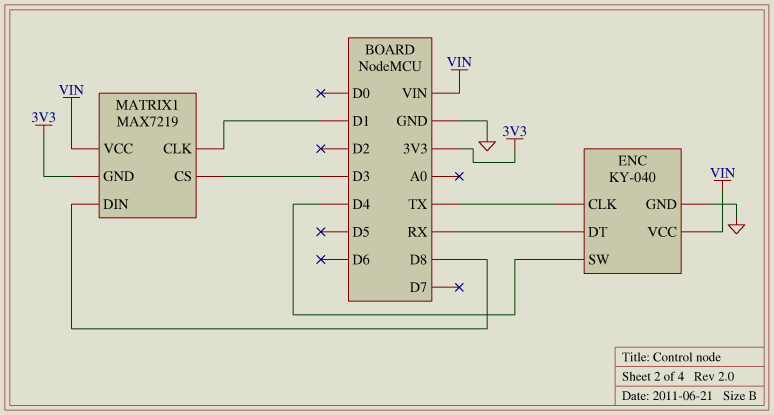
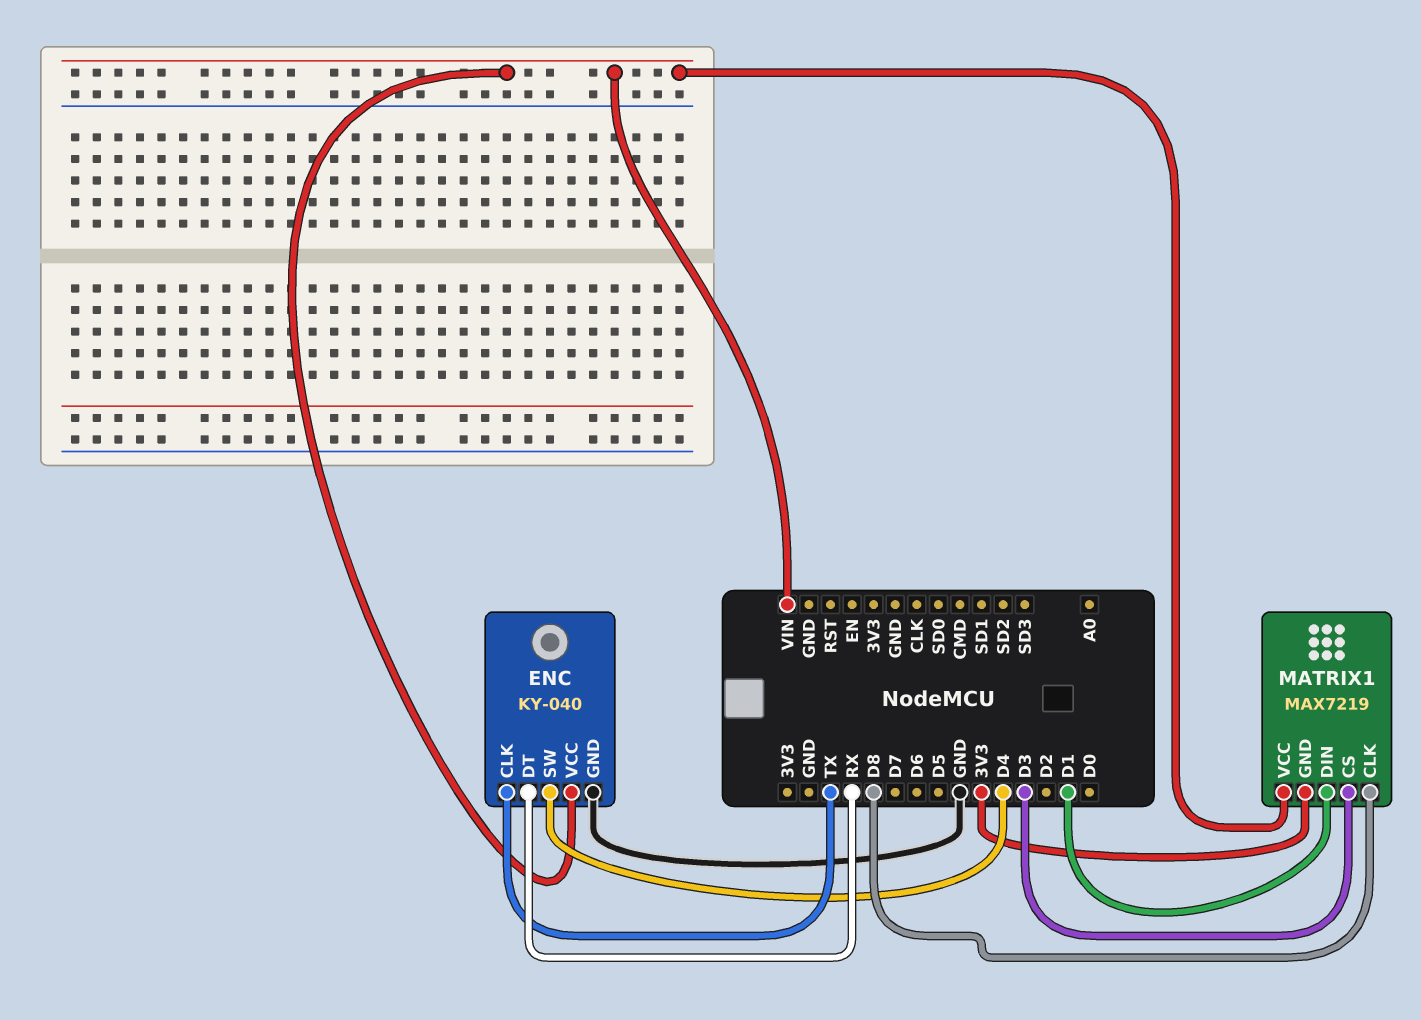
MATRIX1 pin CLK: D1 -> D8
MATRIX1 pin DIN: D8 -> D1

